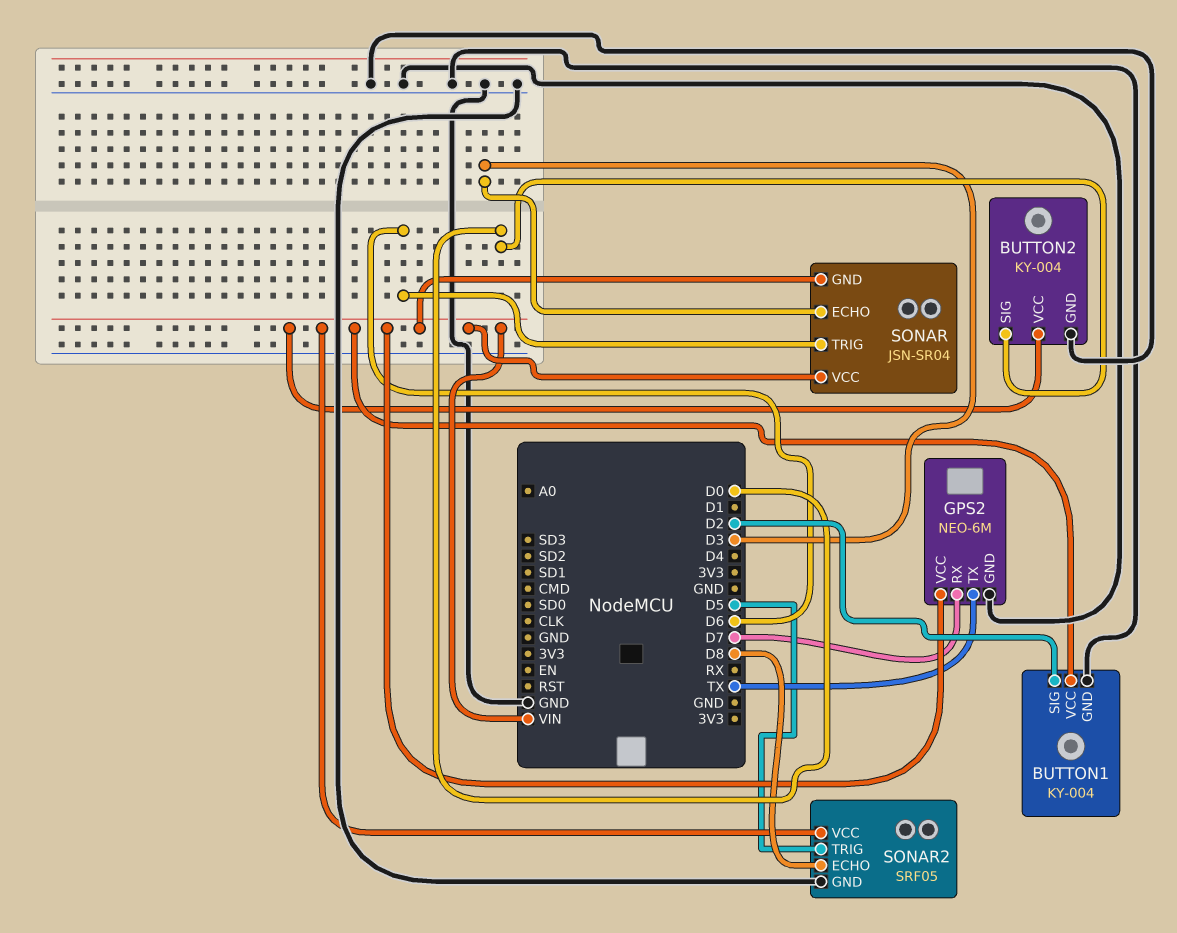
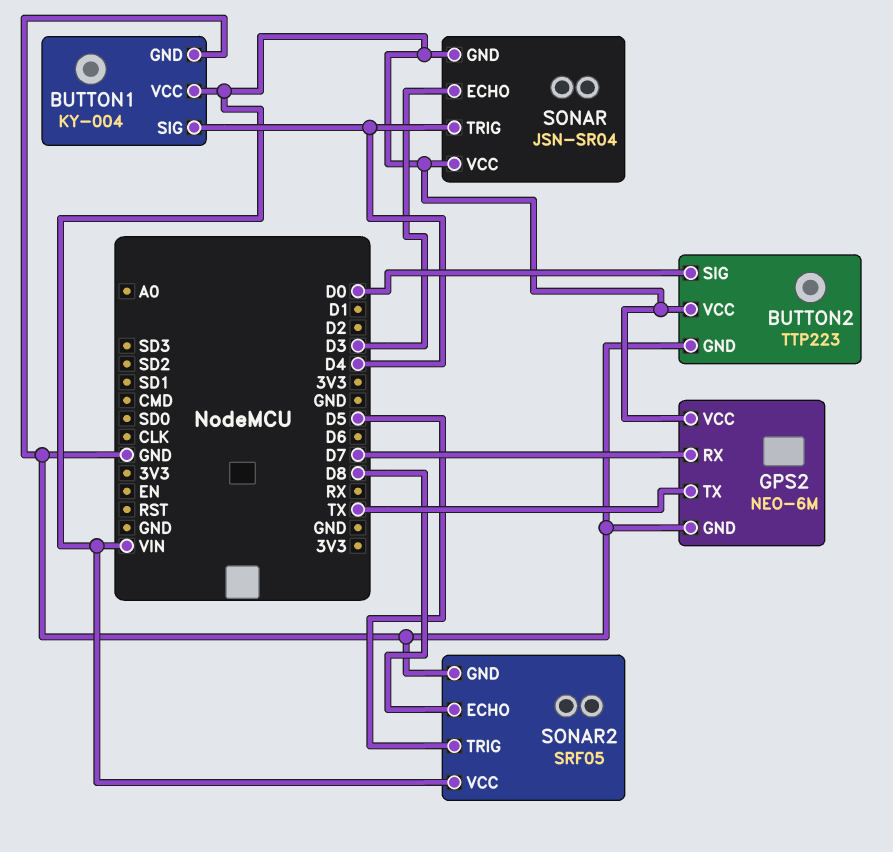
BUTTON1 pin SIG: D2 -> D4
BUTTON2: KY-004 -> TTP223
SONAR pin TRIG: D6 -> D4

